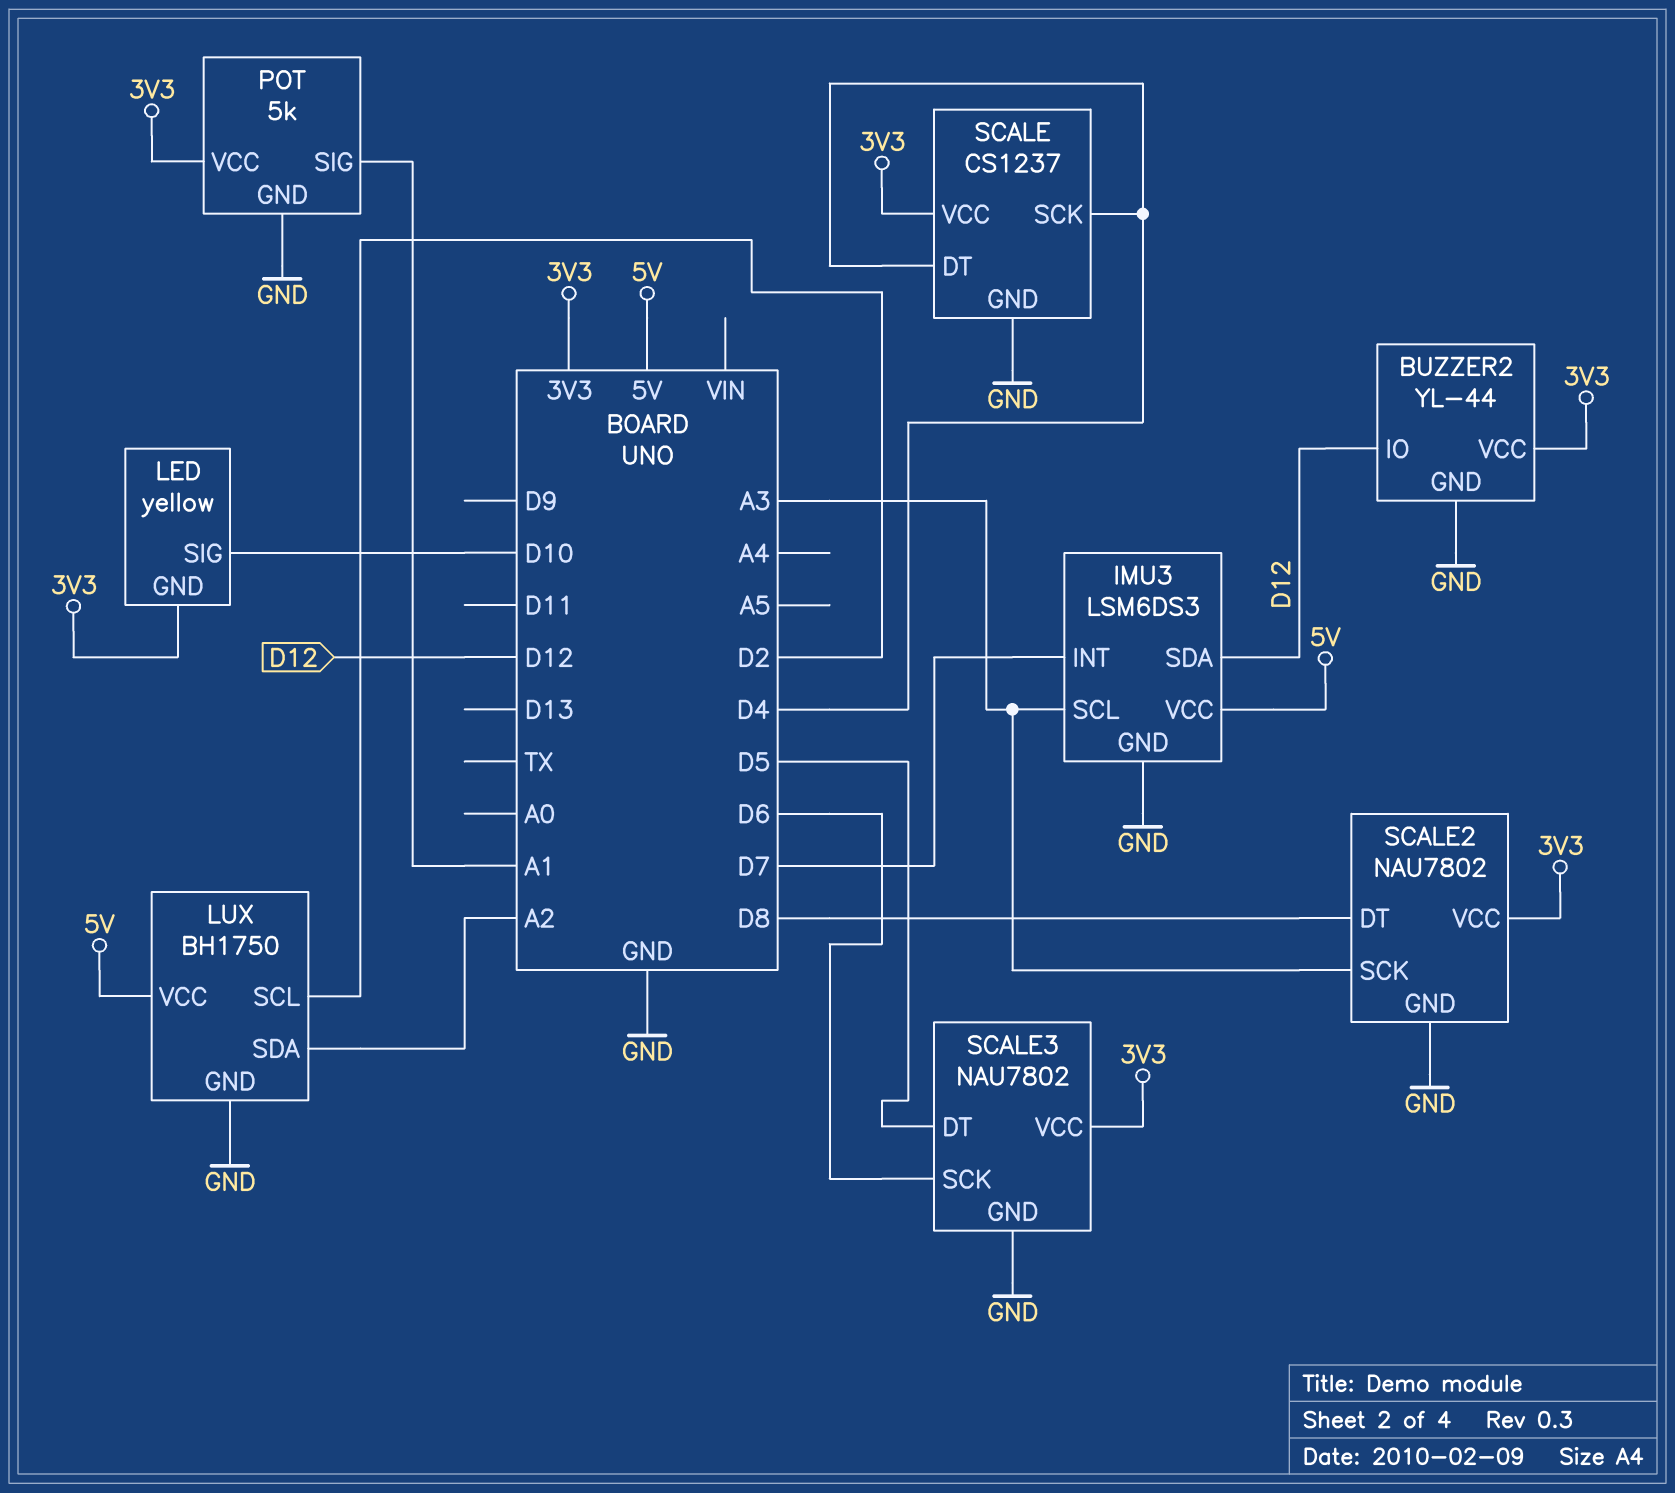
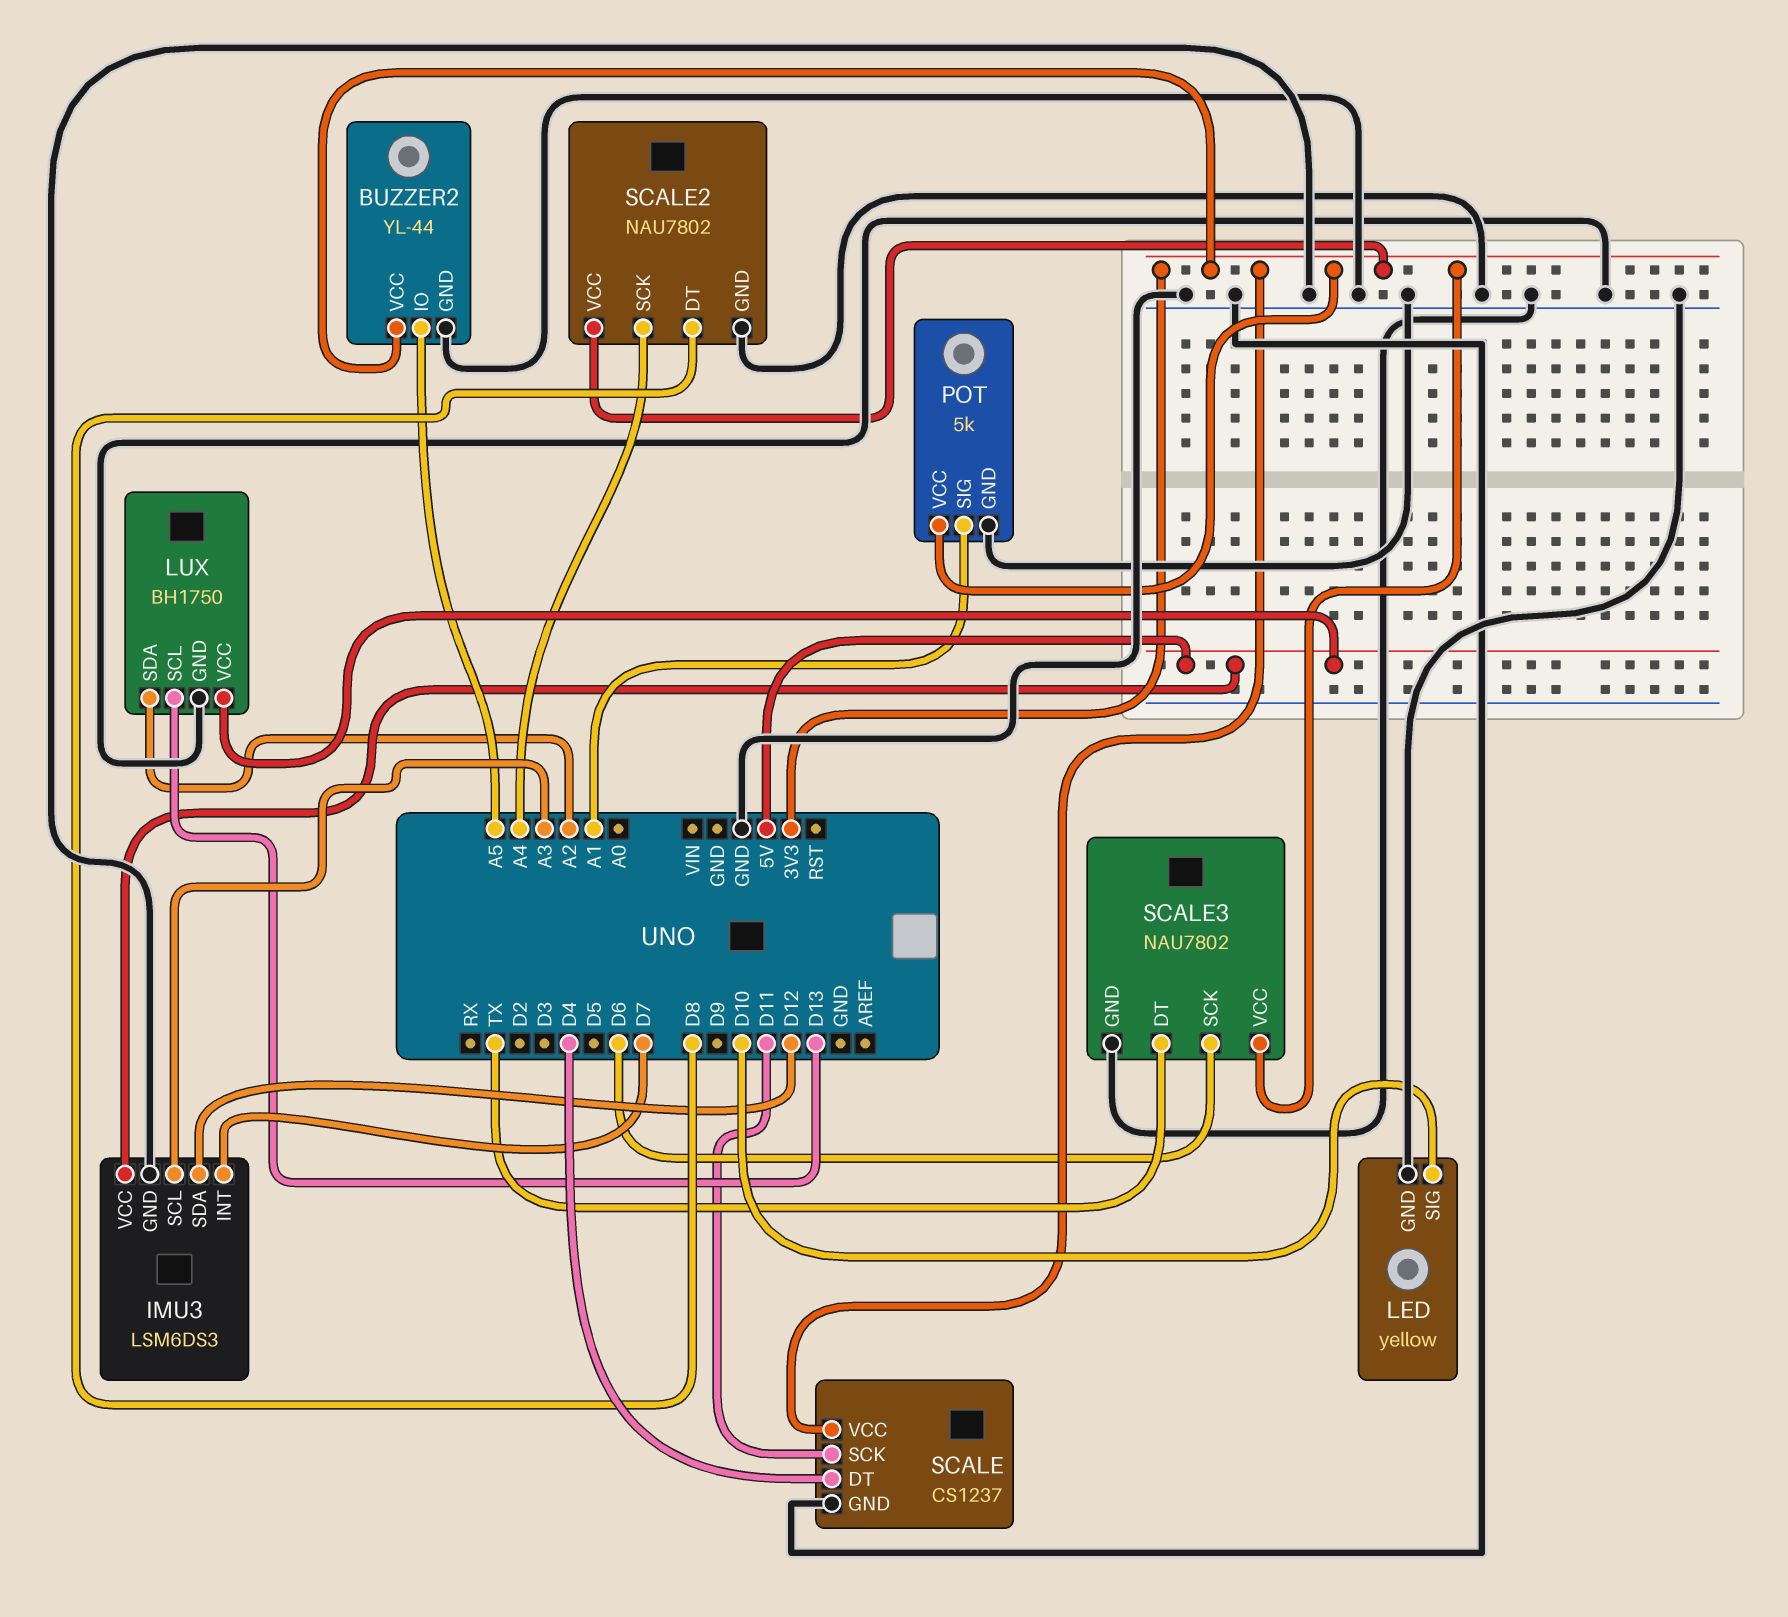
BUZZER2 pin IO: D12 -> A5
LED pin GND: 3V3 -> GND
LUX pin SCL: D2 -> D13
SCALE pin SCK: D4 -> D11
SCALE2 pin SCK: A3 -> A4
SCALE3 pin DT: D5 -> TX

